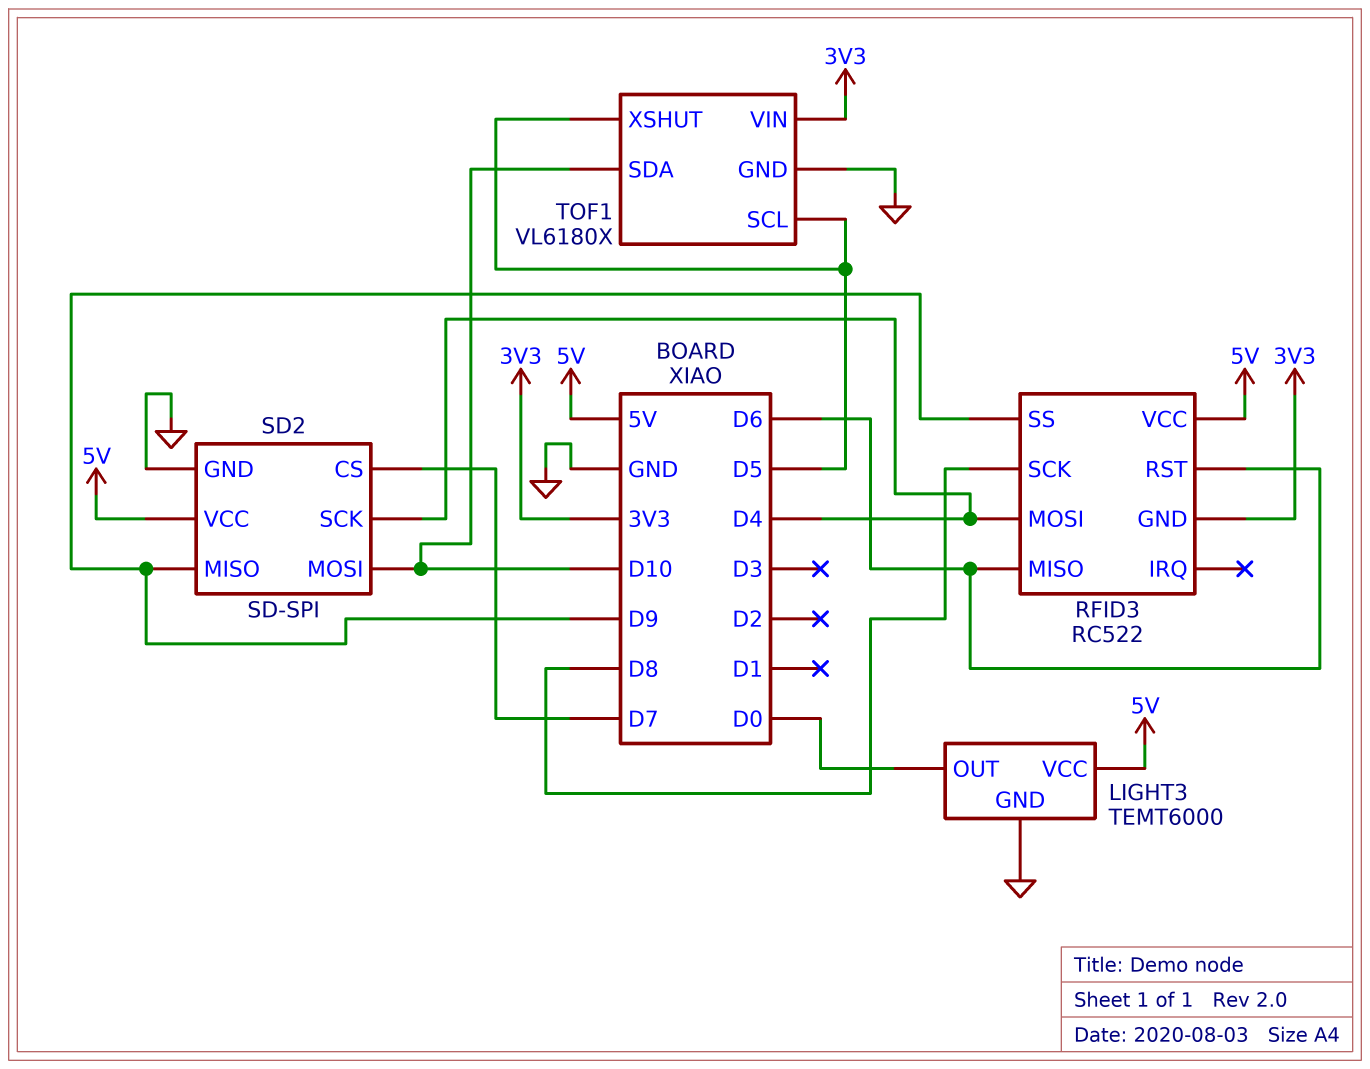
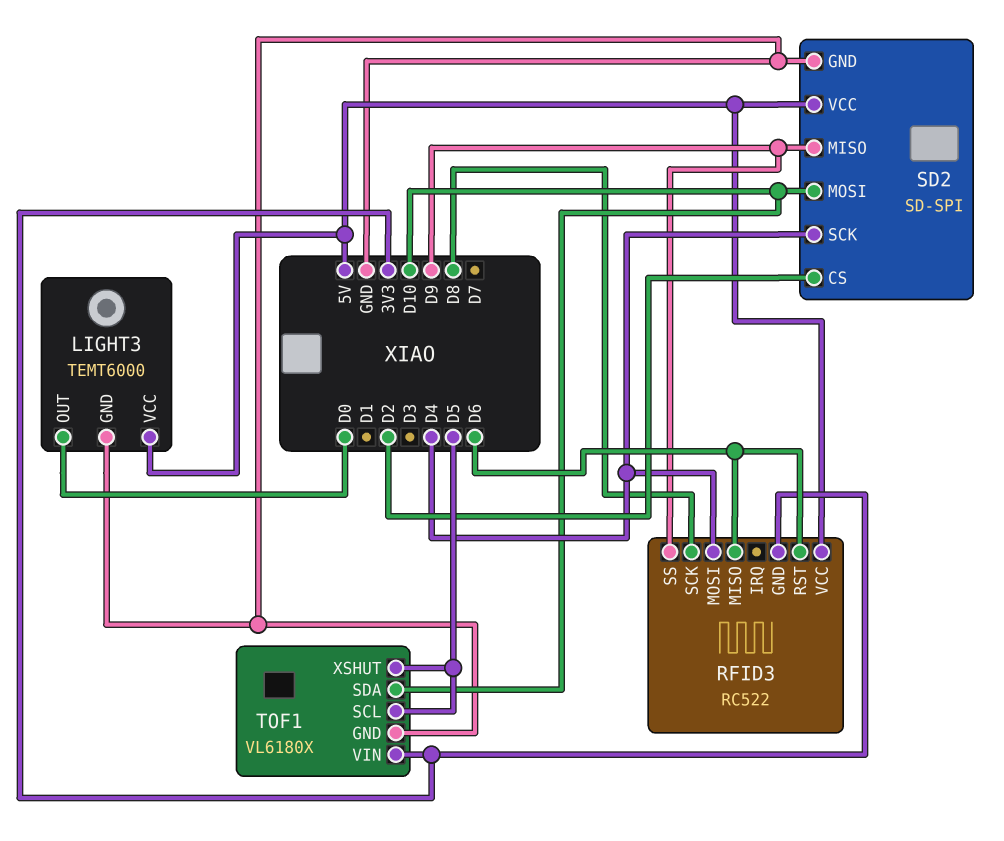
SD2 pin CS: D7 -> D2

